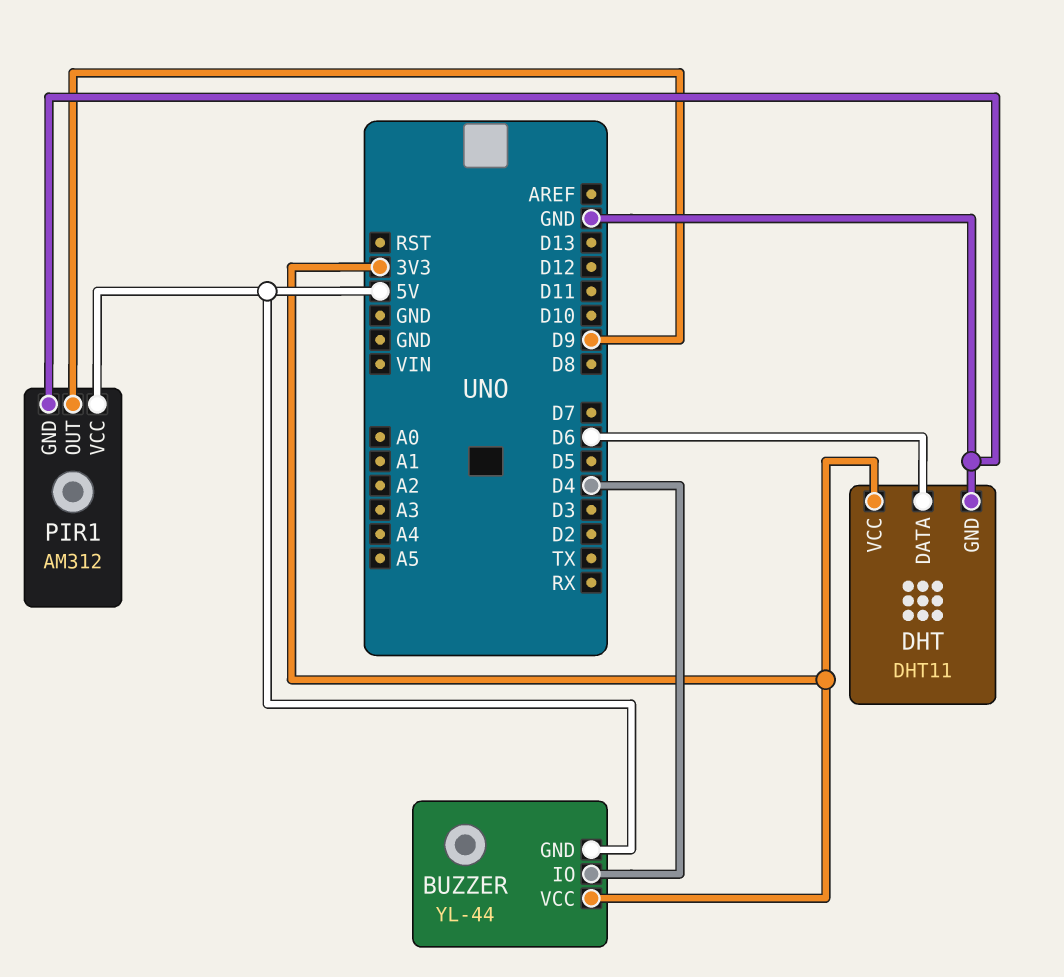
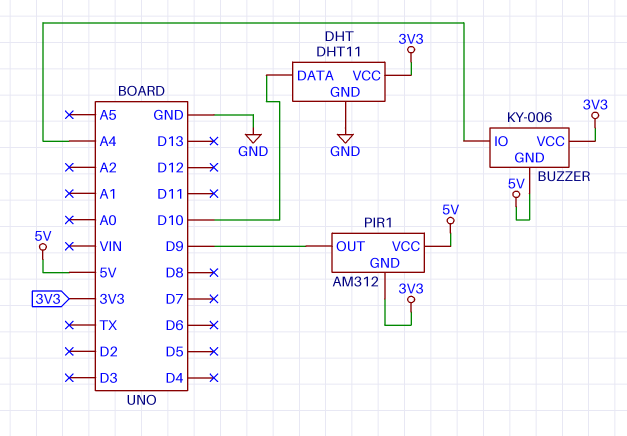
BUZZER: YL-44 -> KY-006
BUZZER pin IO: D4 -> A4
DHT pin DATA: D6 -> D10
PIR1 pin GND: GND -> 3V3

